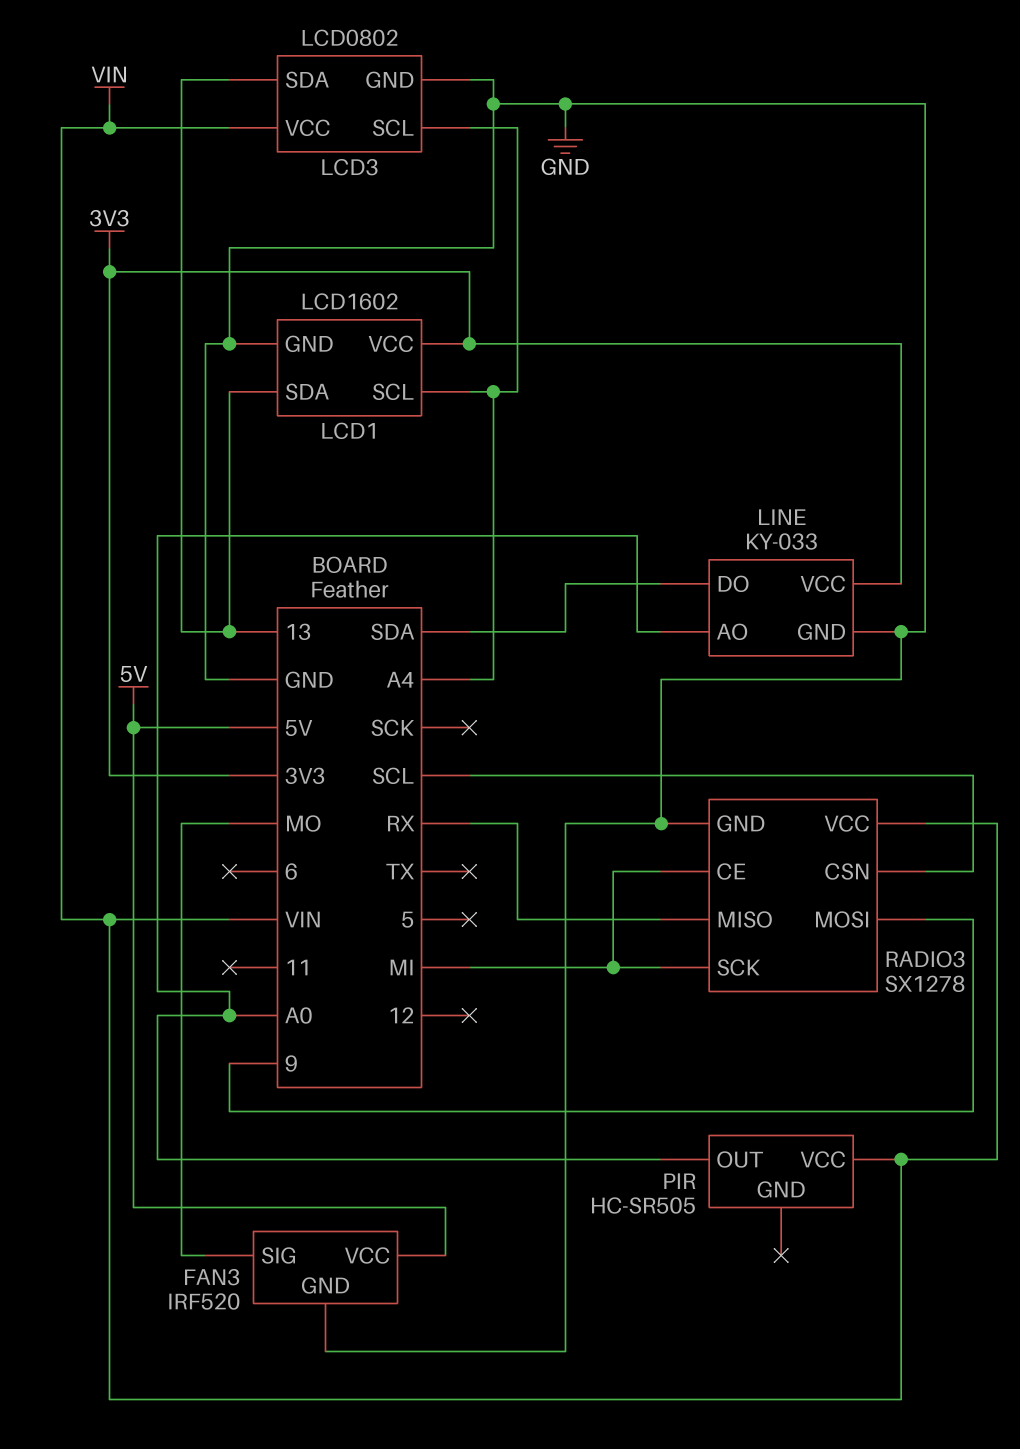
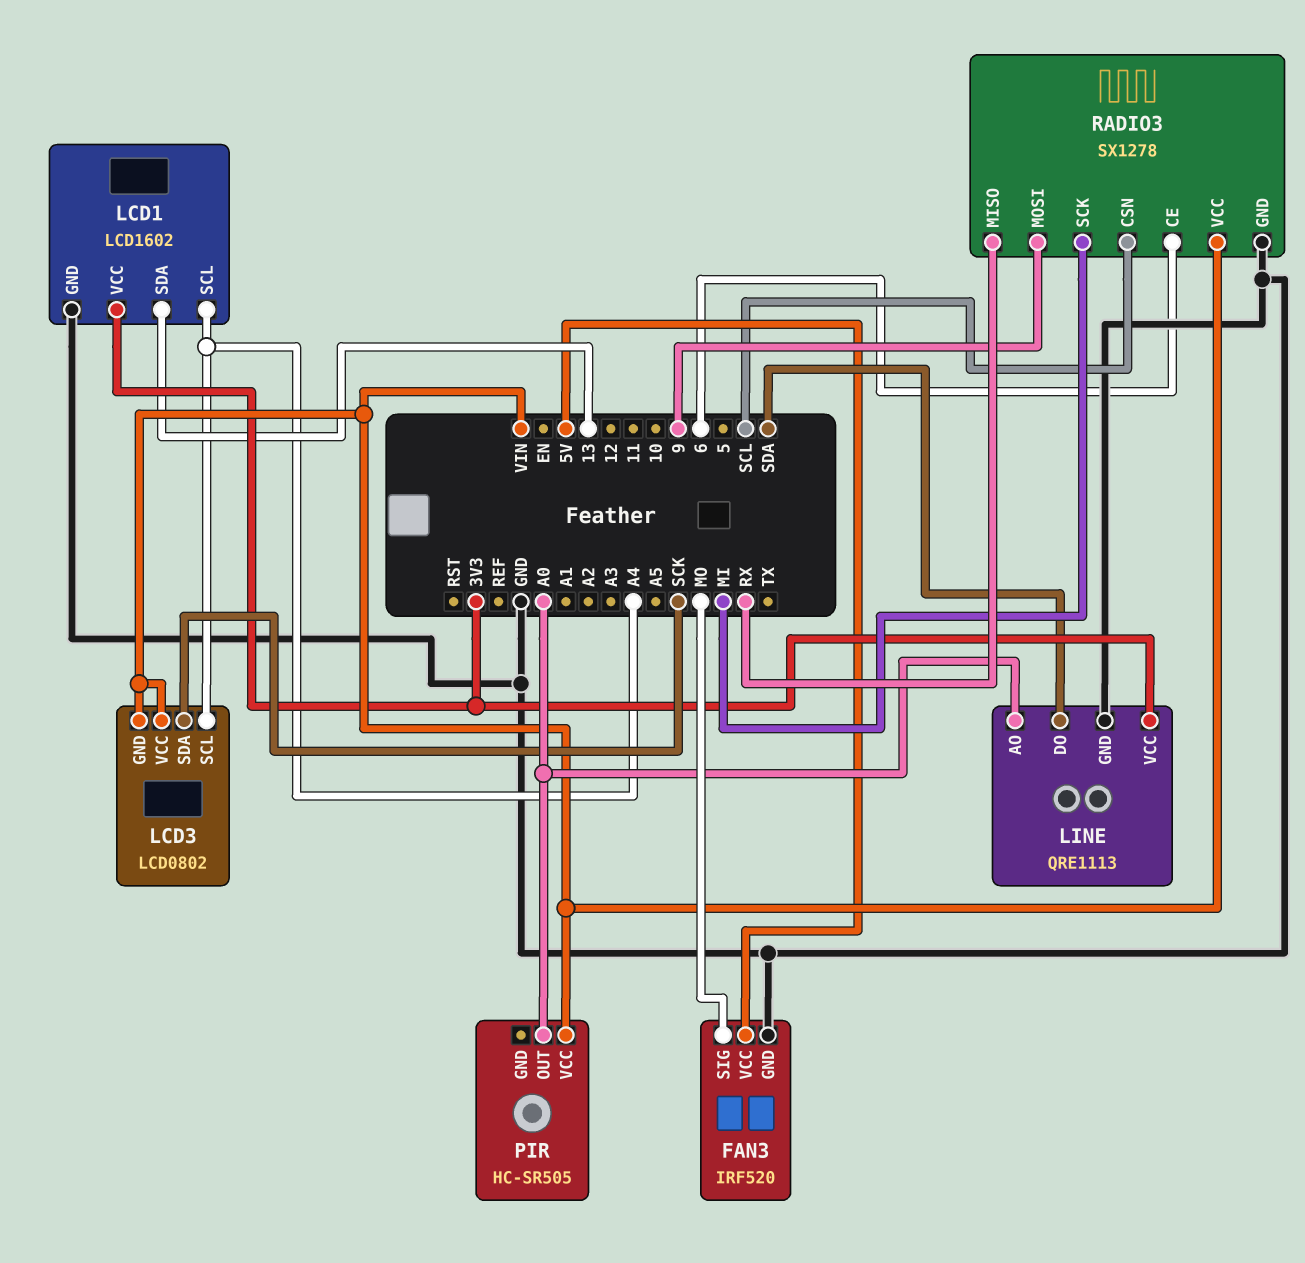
LCD3 pin GND: GND -> VIN
LCD3 pin SDA: 13 -> SCK
LINE: KY-033 -> QRE1113
RADIO3 pin CE: MI -> 6

